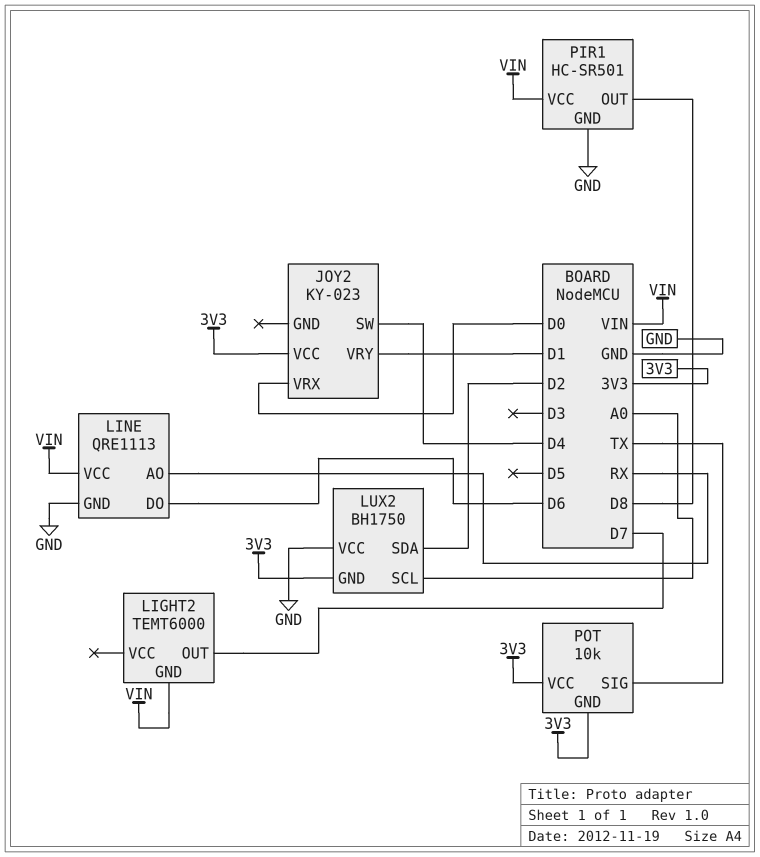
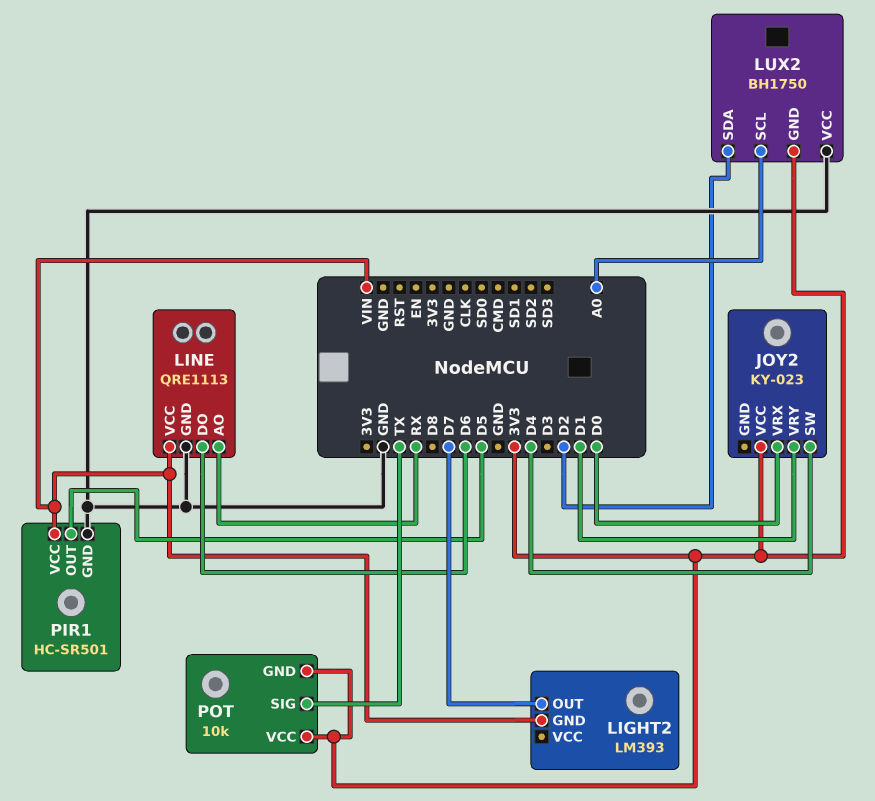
LIGHT2: TEMT6000 -> LM393
PIR1 pin OUT: D8 -> D5

